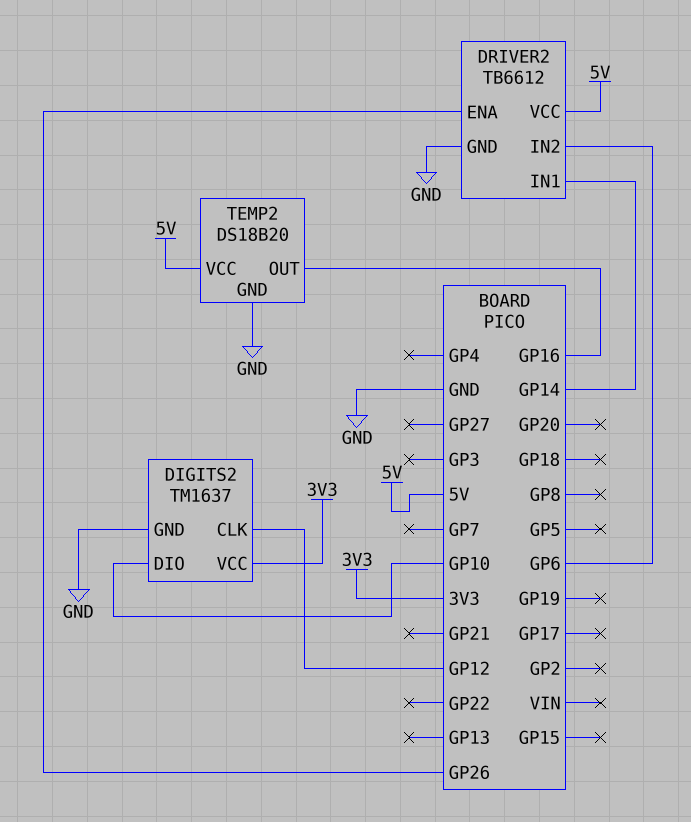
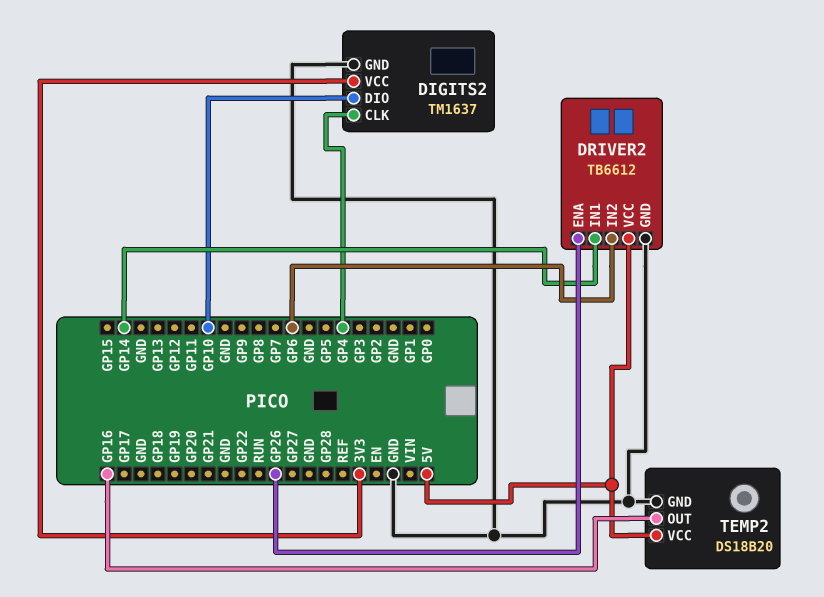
DIGITS2 pin CLK: GP12 -> GP4

